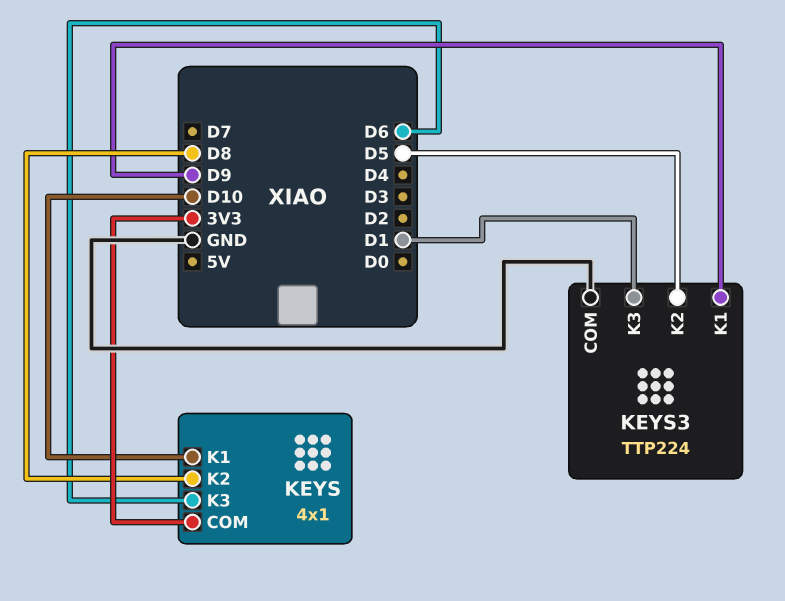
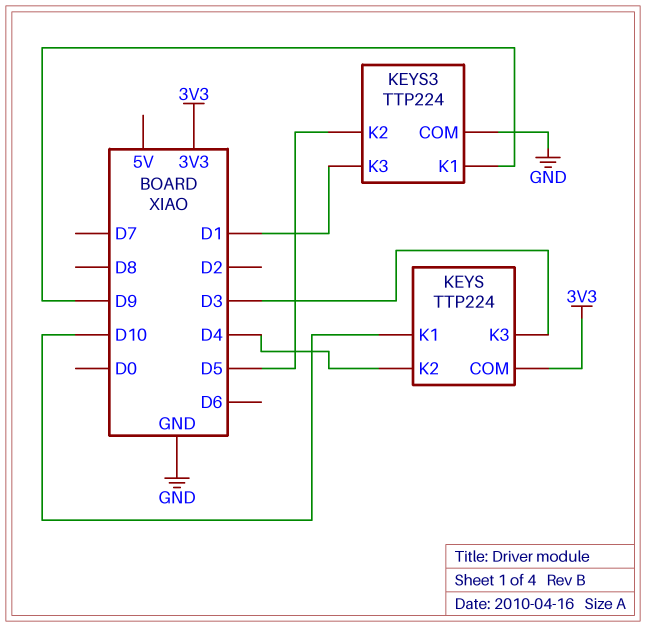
KEYS: 4x1 -> TTP224
KEYS pin K2: D8 -> D4
KEYS pin K3: D6 -> D3

